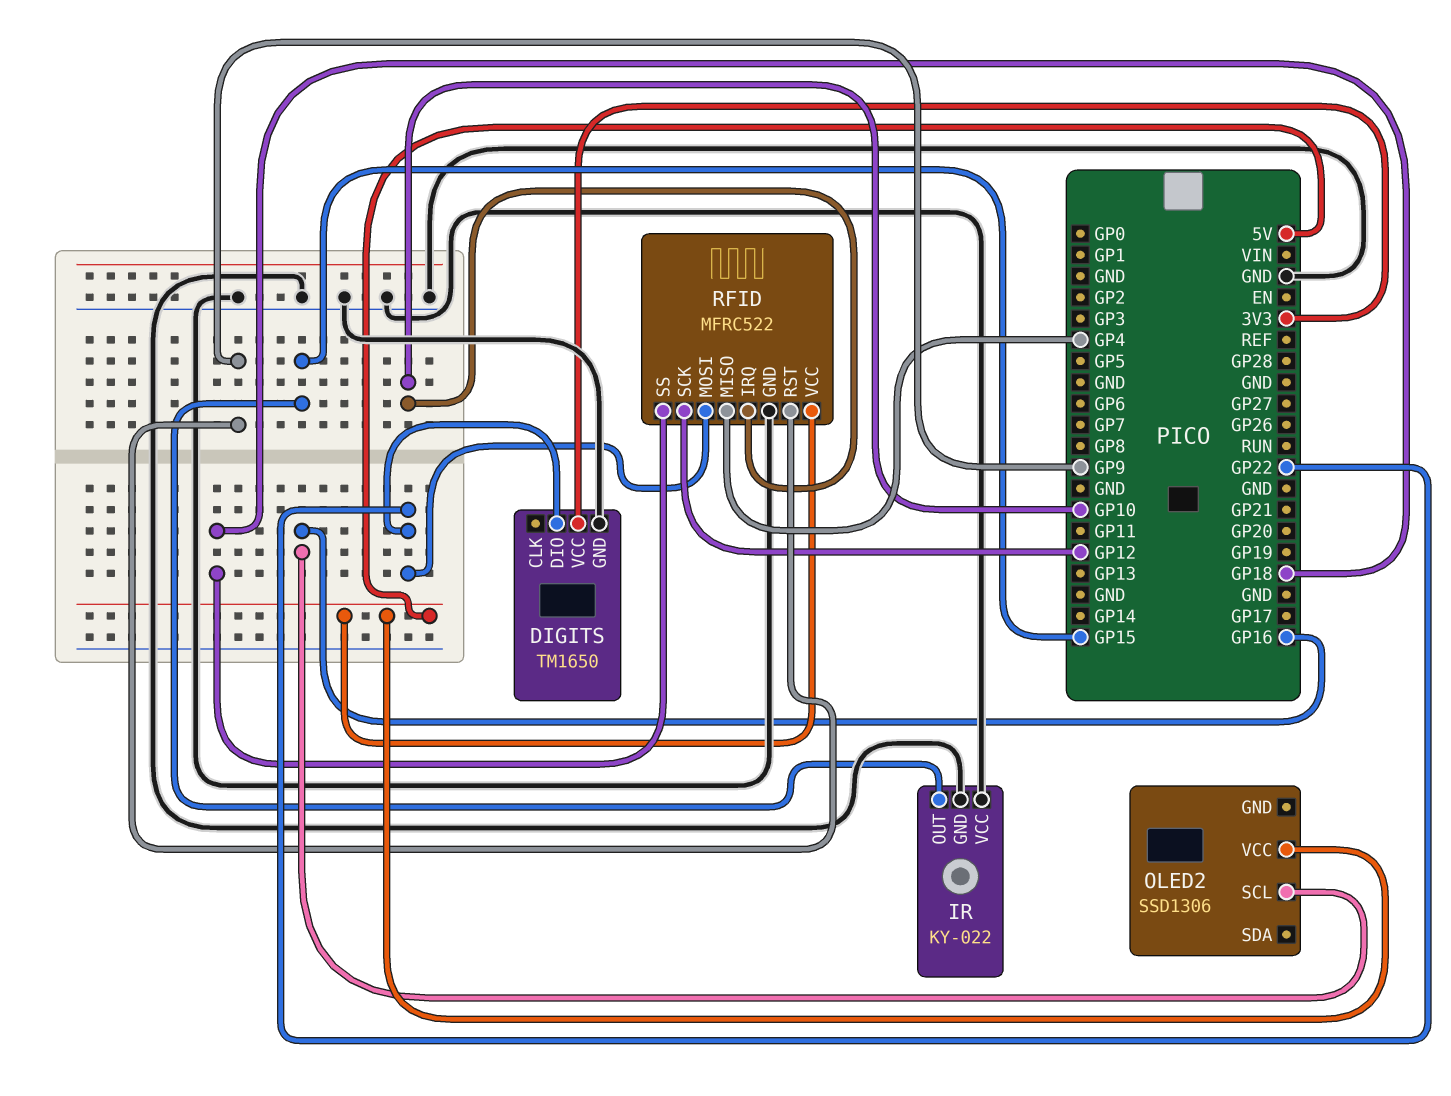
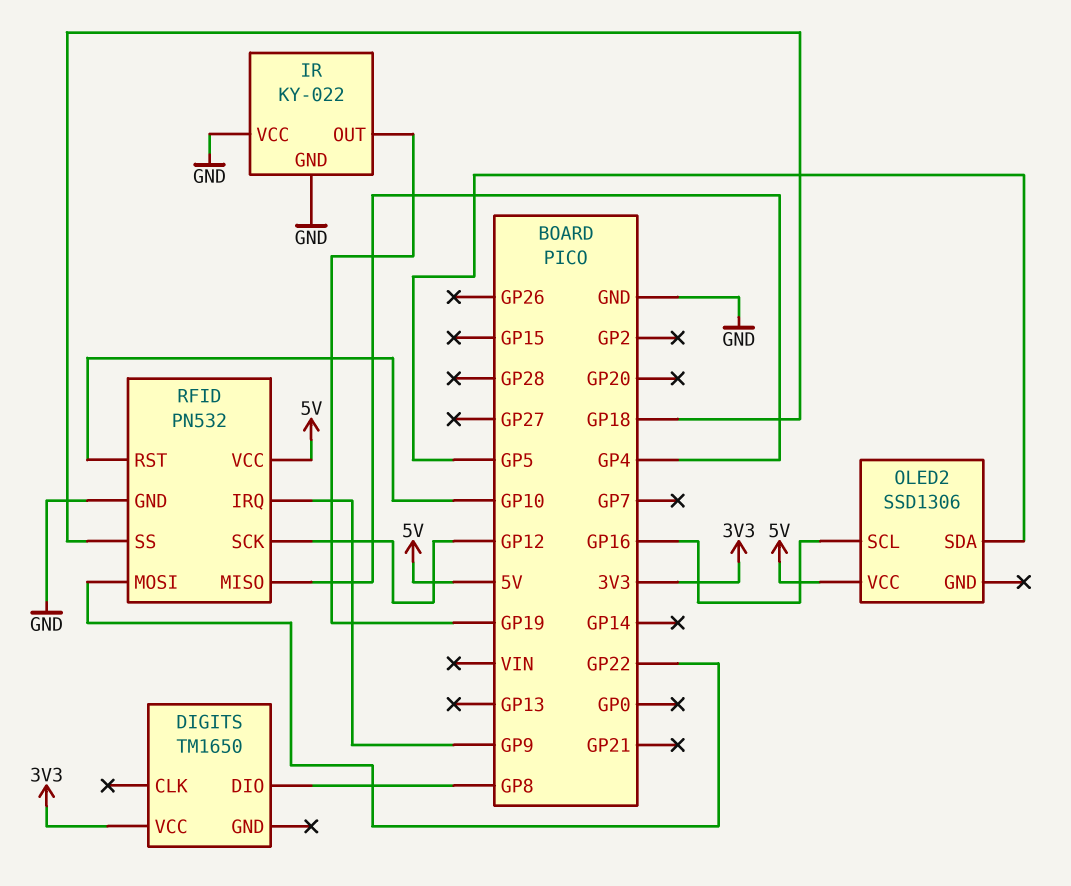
DIGITS pin DIO: GP22 -> GP8
DIGITS pin GND: GND -> none
IR pin OUT: GP15 -> GP19
OLED2 pin SDA: none -> GP5
RFID: MFRC522 -> PN532
RFID pin IRQ: GP10 -> GP9
RFID pin RST: GP9 -> GP10

